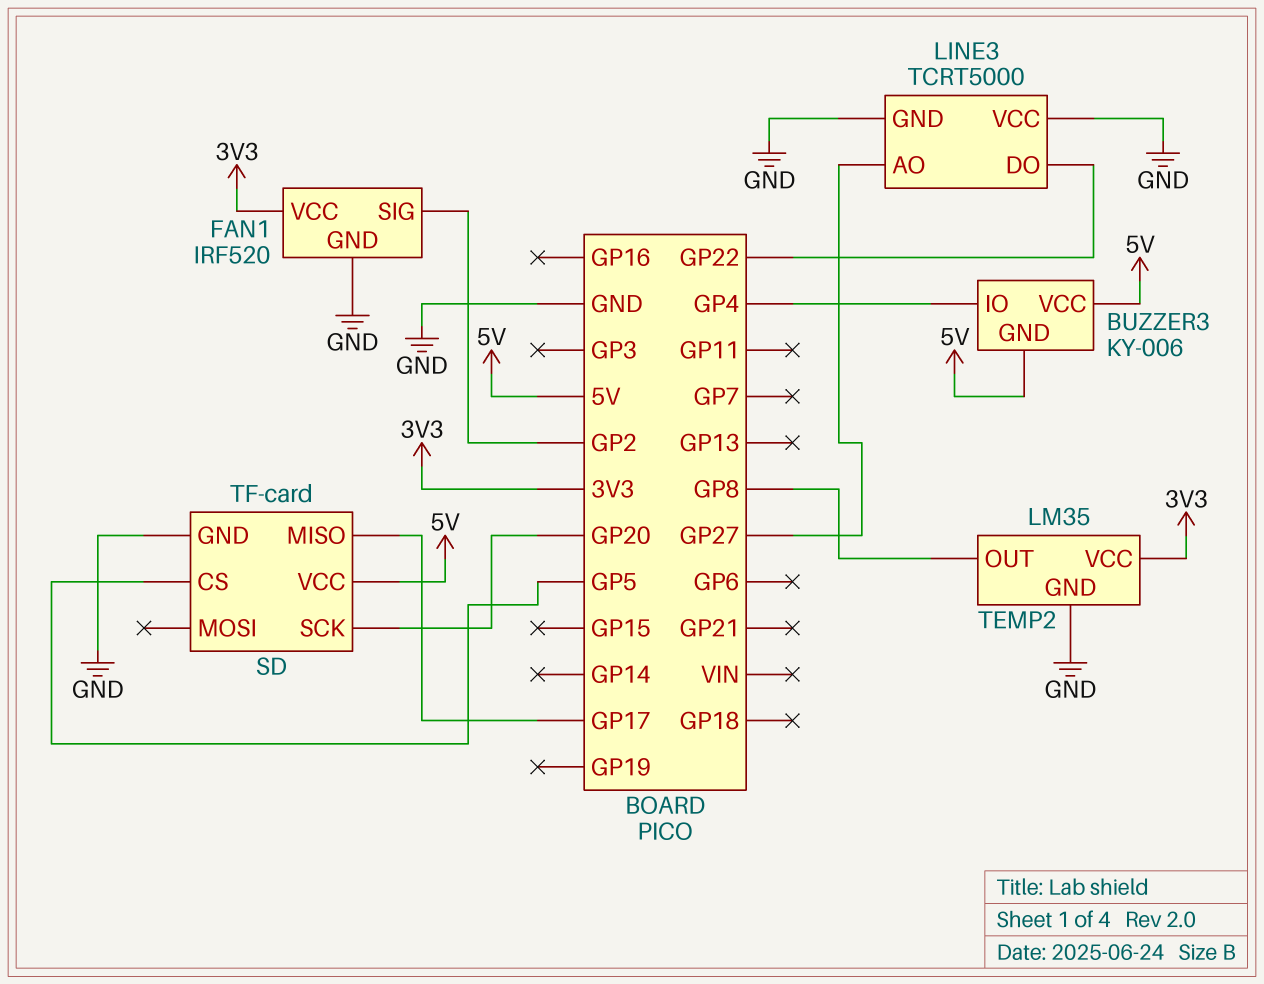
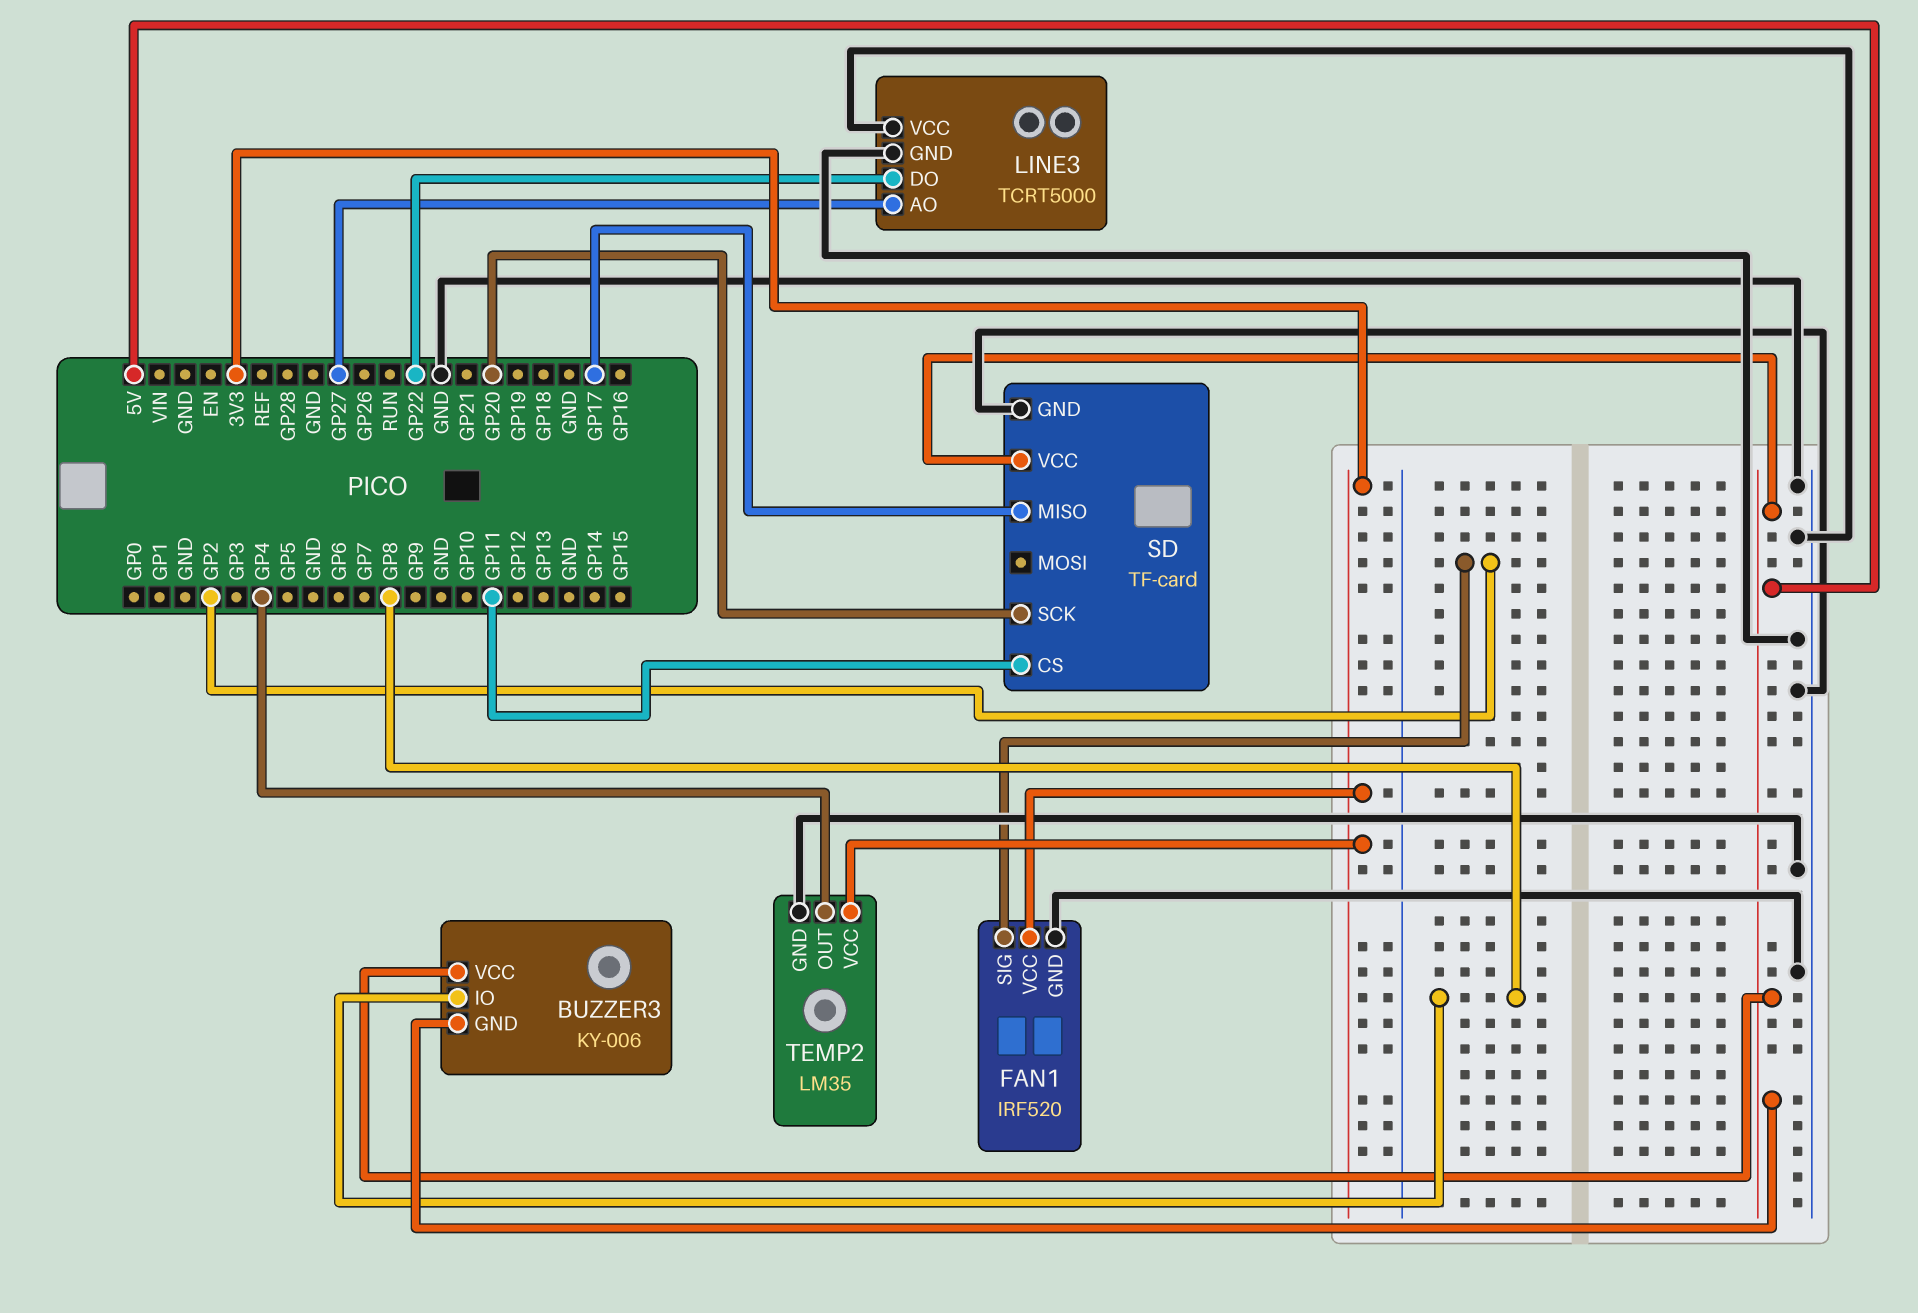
BUZZER3 pin IO: GP4 -> GP8
SD pin CS: GP5 -> GP11
TEMP2 pin OUT: GP8 -> GP4

